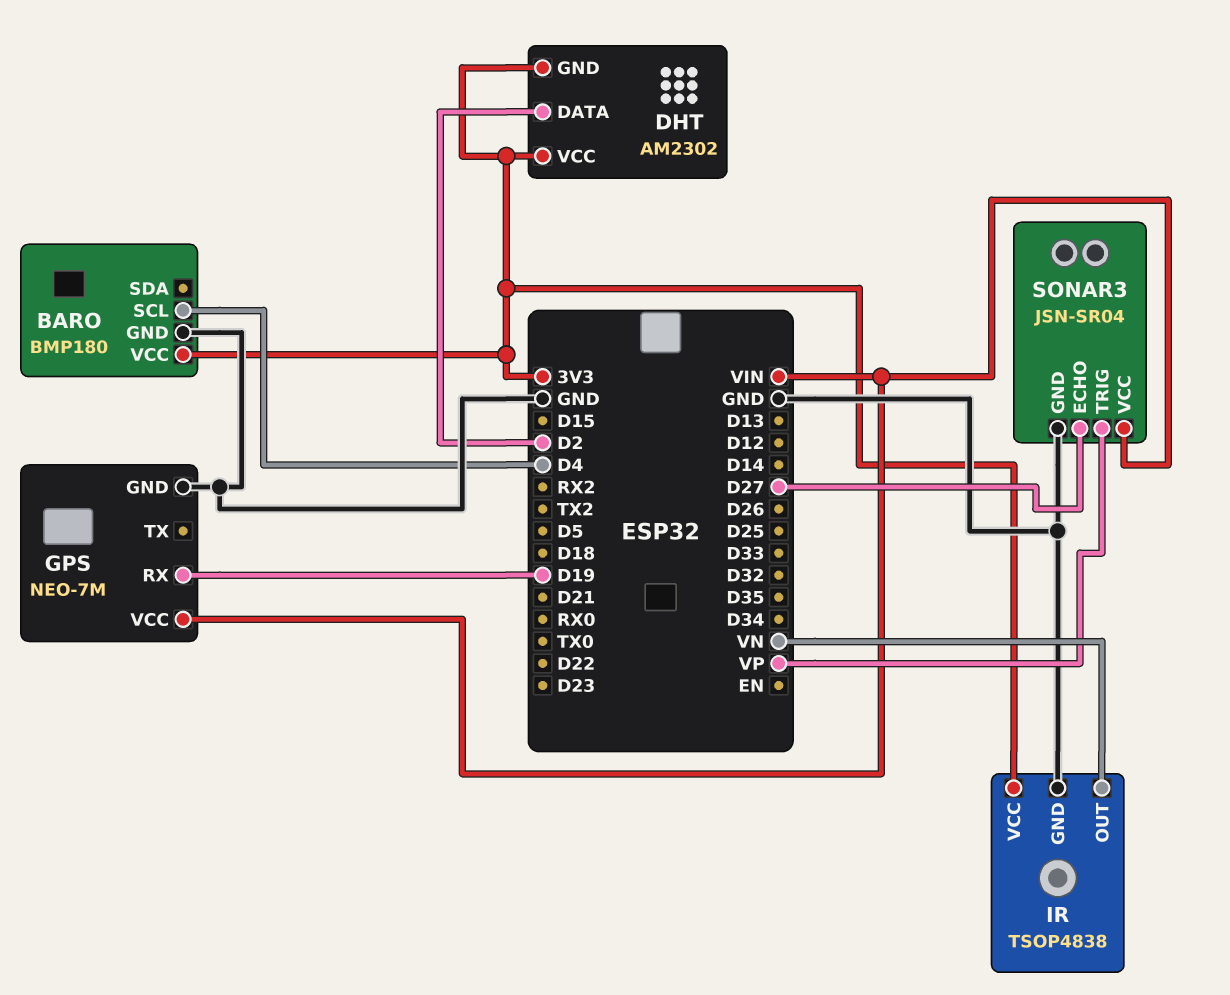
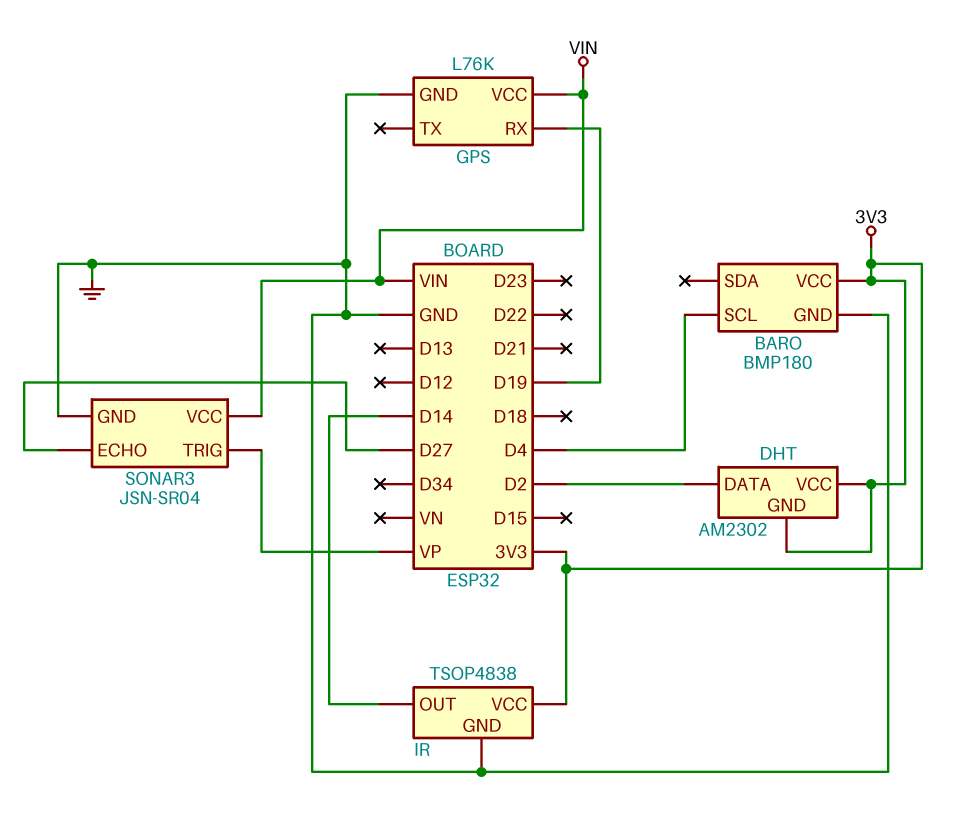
GPS: NEO-7M -> L76K
IR pin OUT: VN -> D14

